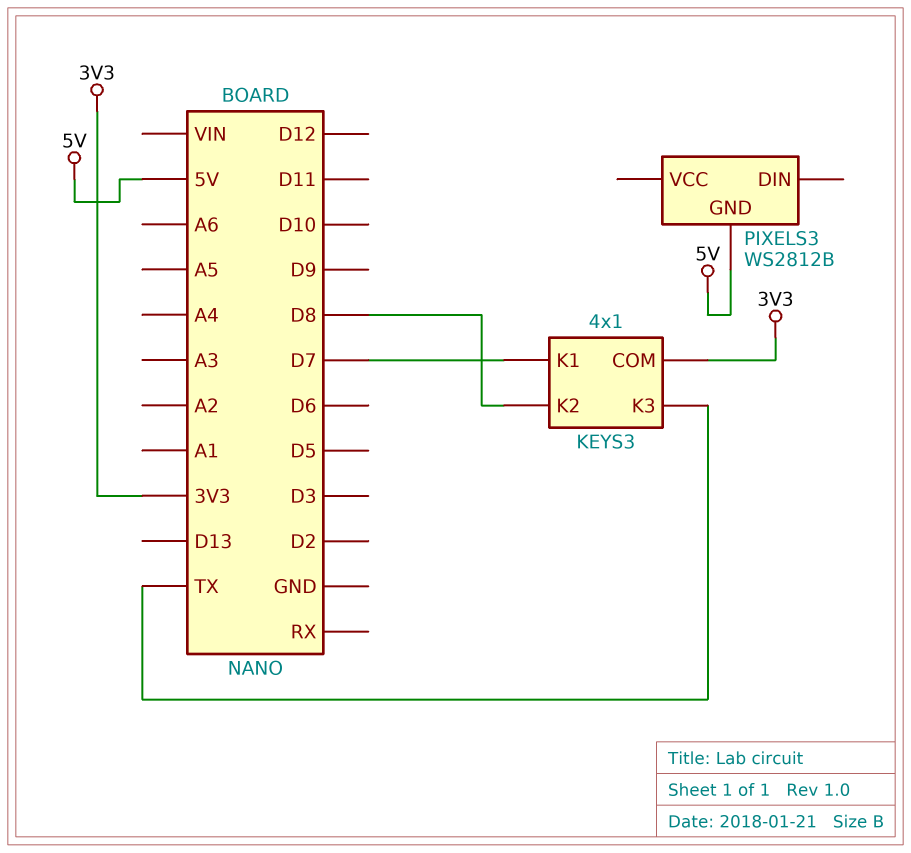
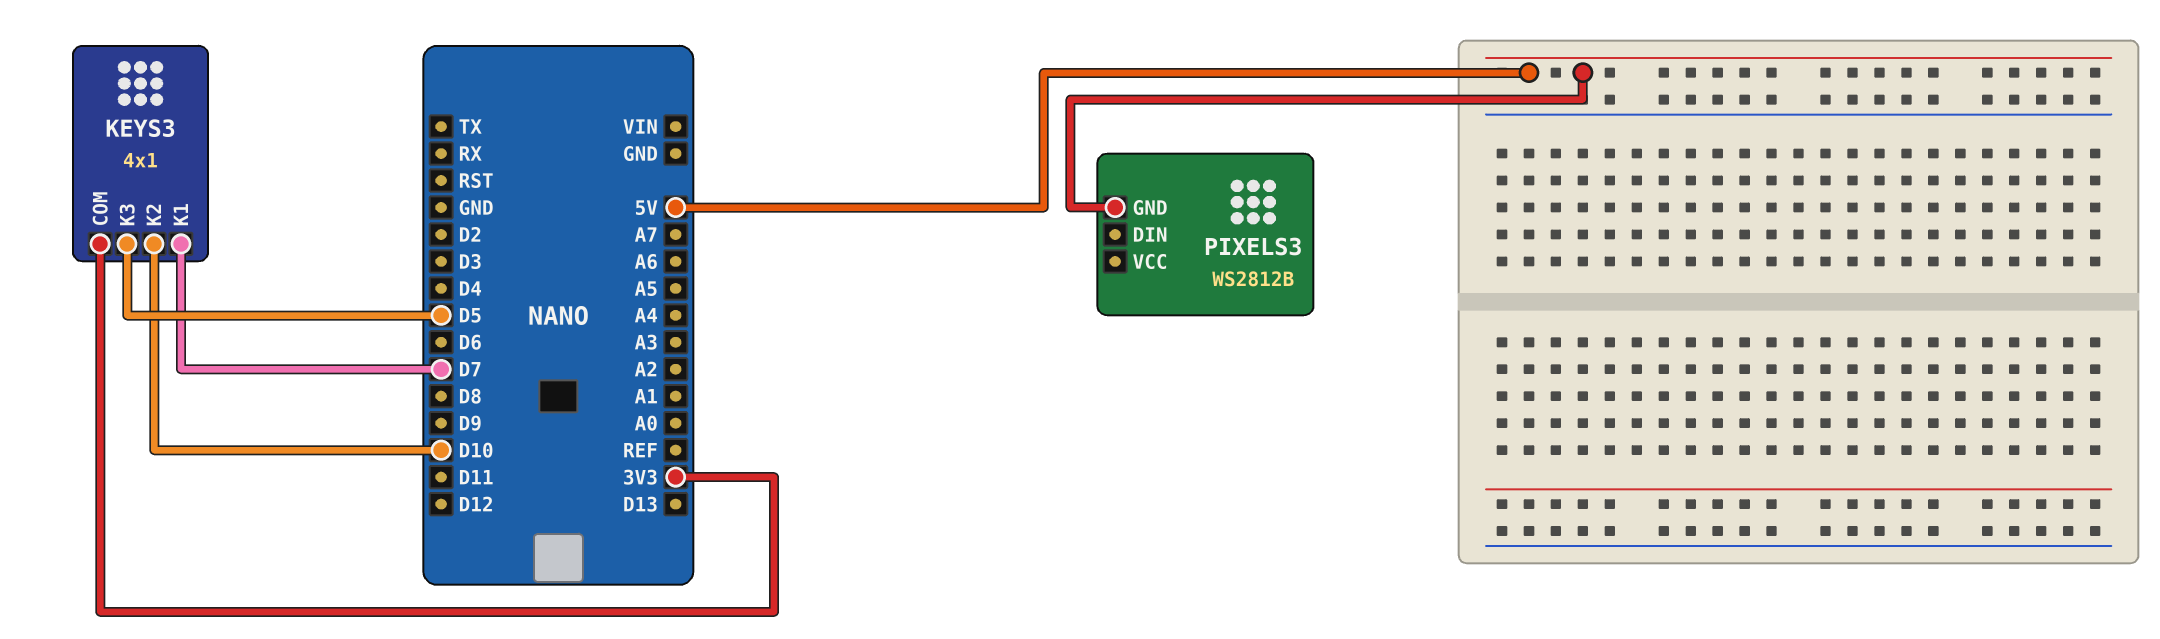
KEYS3 pin K2: D8 -> D10
KEYS3 pin K3: TX -> D5

